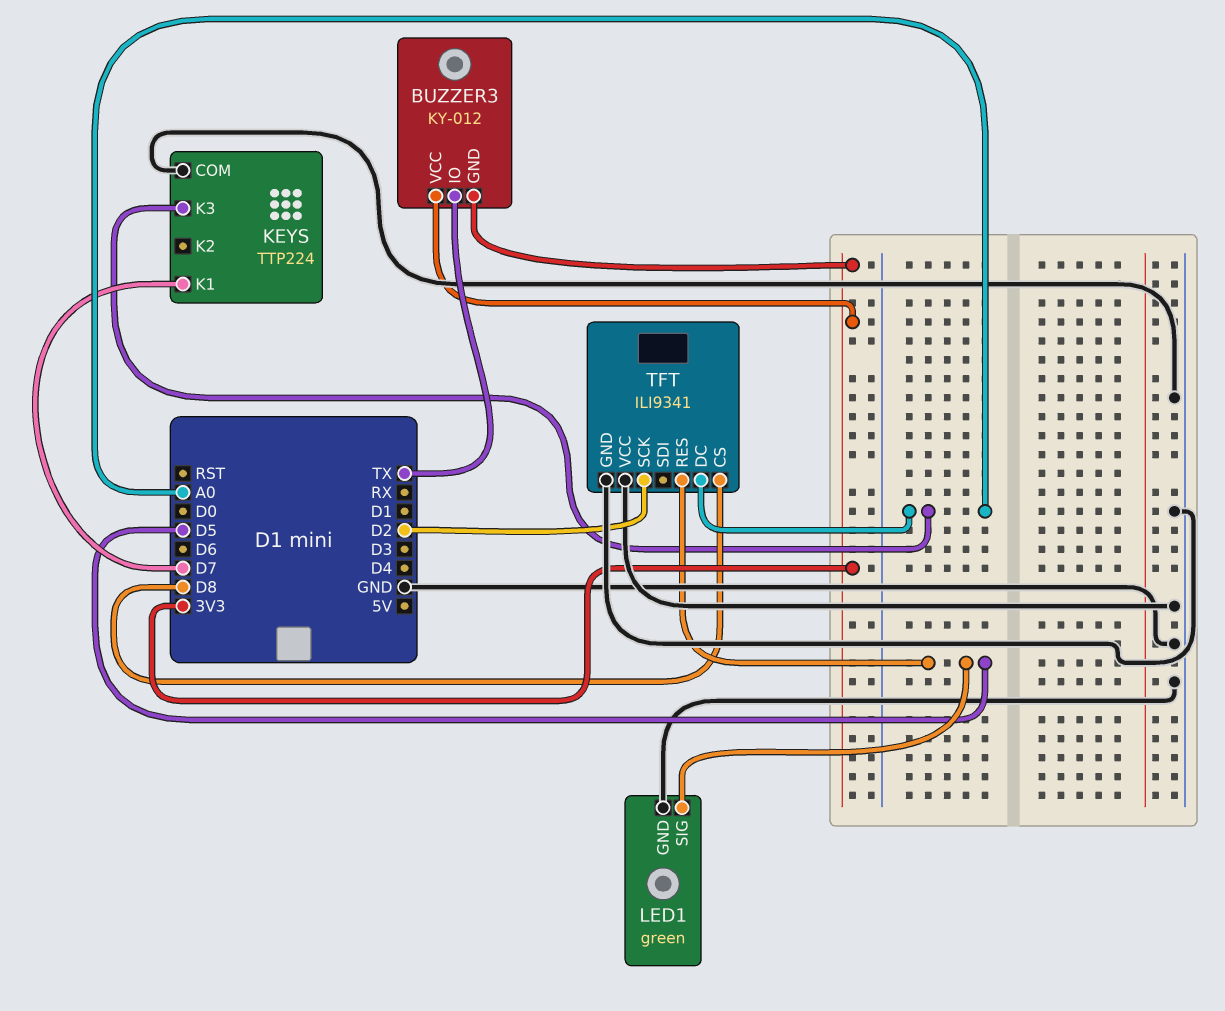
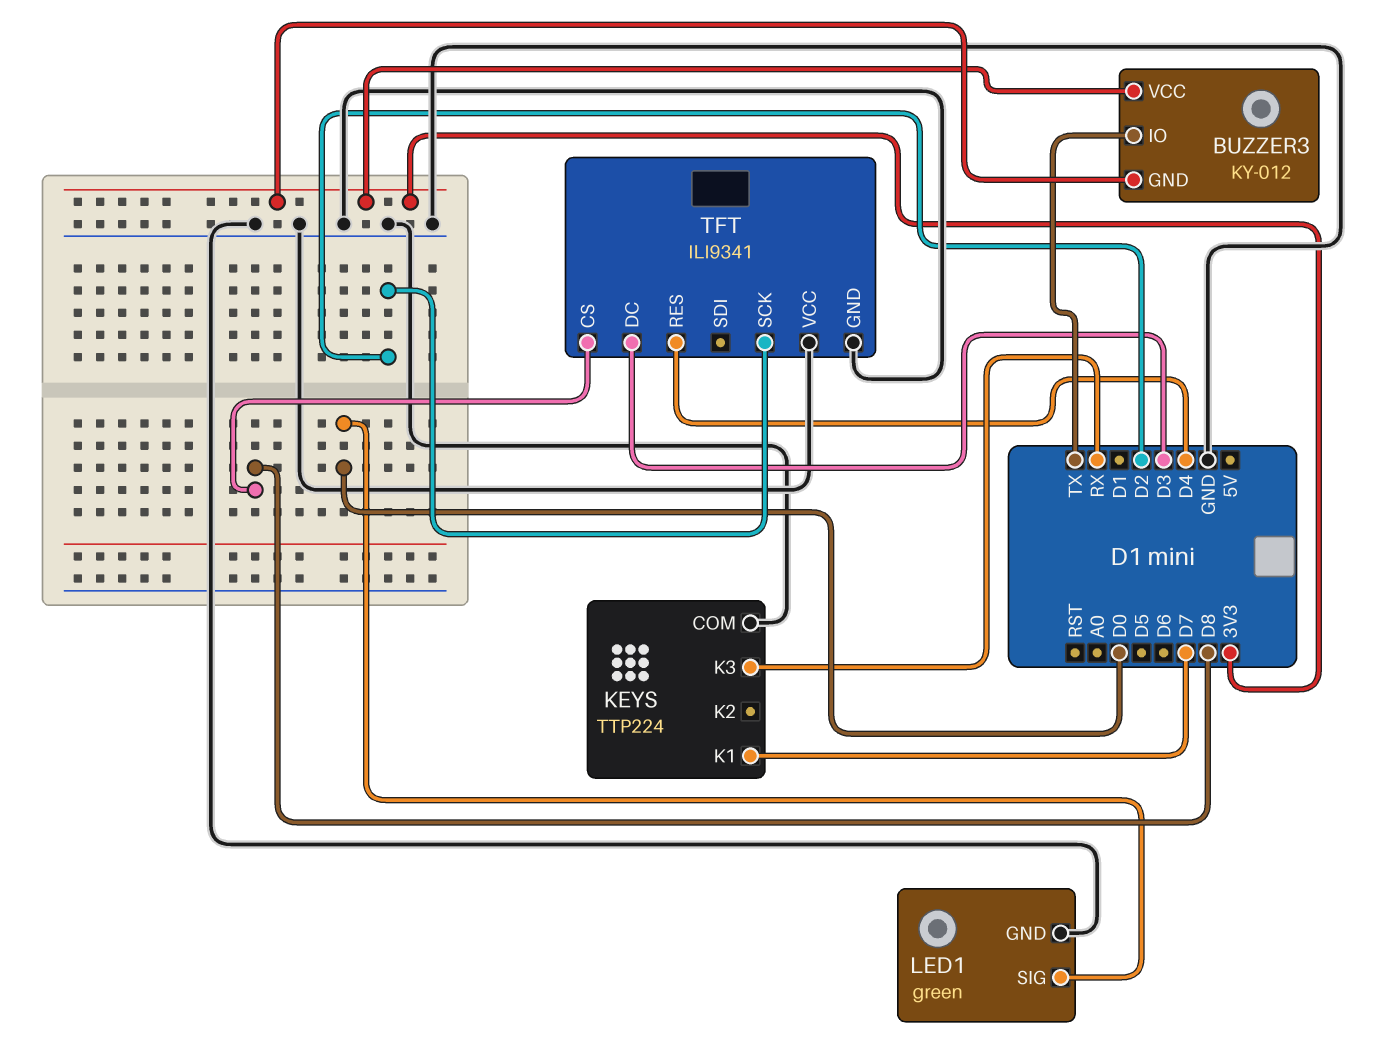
KEYS pin K3: A0 -> RX
LED1 pin SIG: D5 -> D0
TFT pin DC: A0 -> D3
TFT pin RES: D5 -> D4

